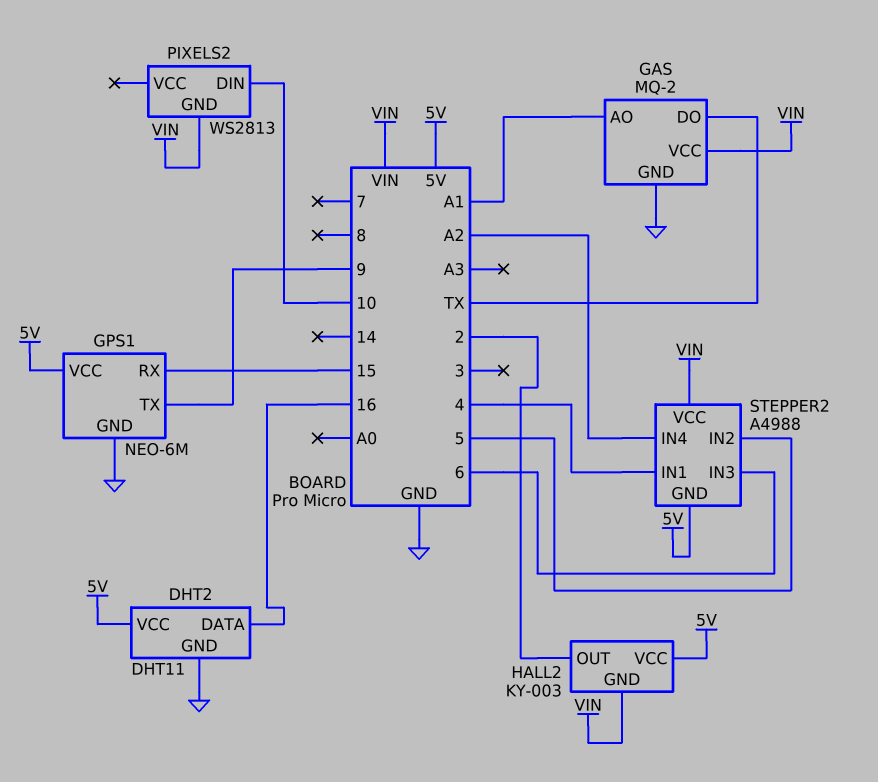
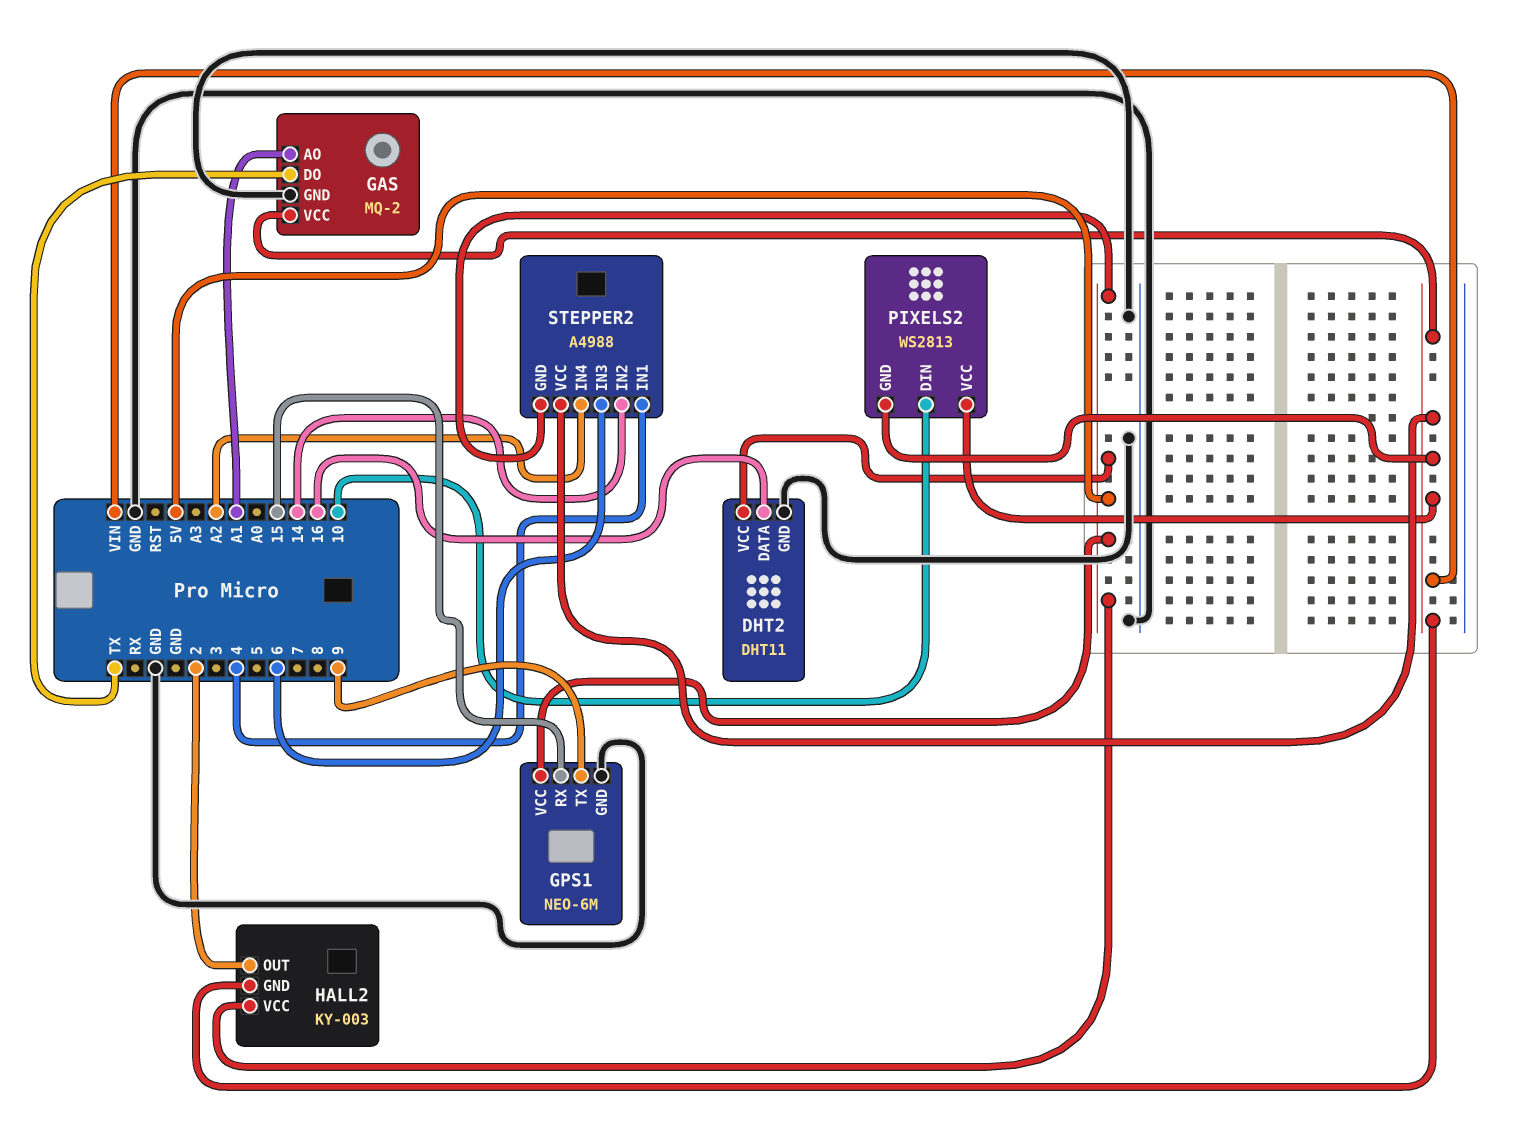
PIXELS2 pin VCC: none -> VIN
STEPPER2 pin IN2: 5 -> 14

